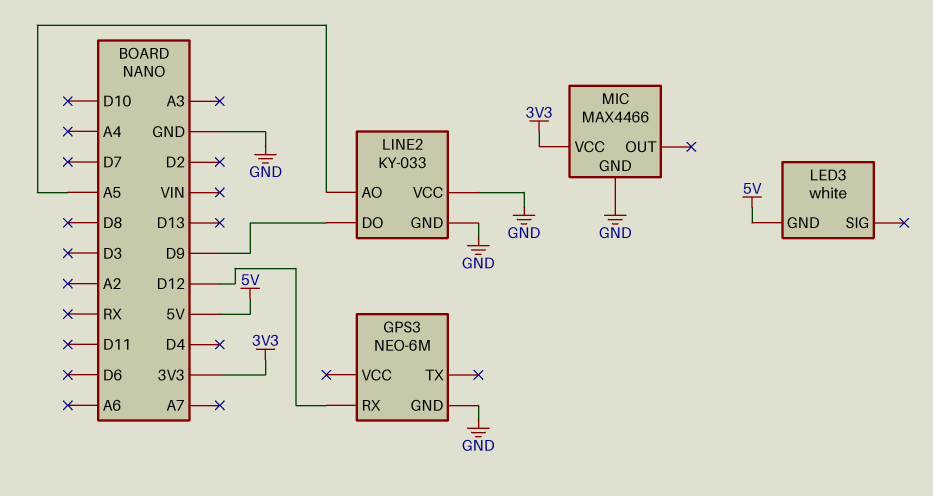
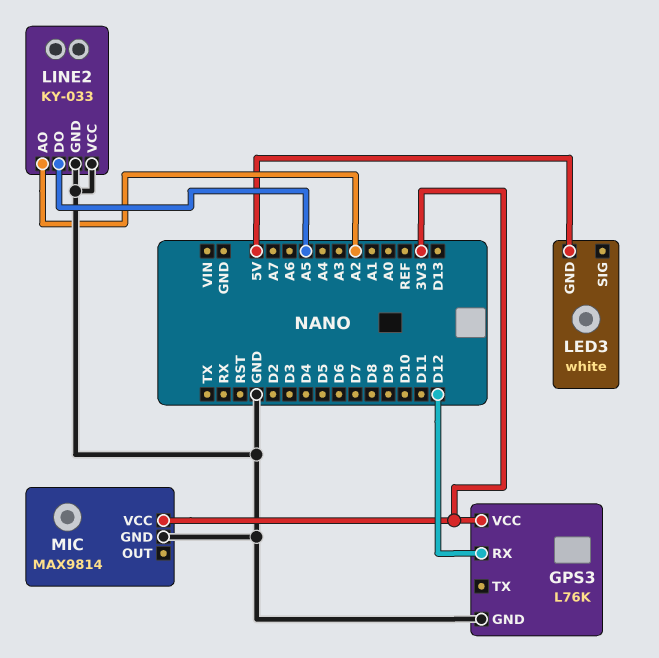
GPS3: NEO-6M -> L76K
GPS3 pin VCC: none -> 3V3
LINE2 pin AO: A5 -> A2
LINE2 pin DO: D9 -> A5
MIC: MAX4466 -> MAX9814

